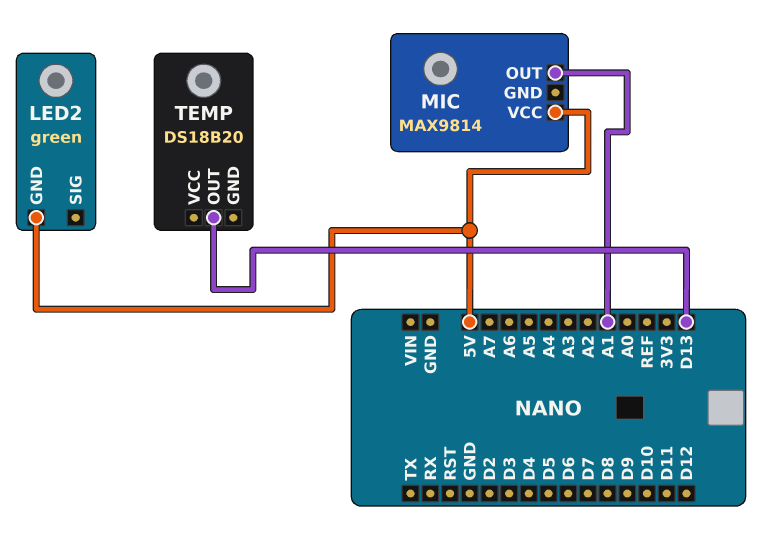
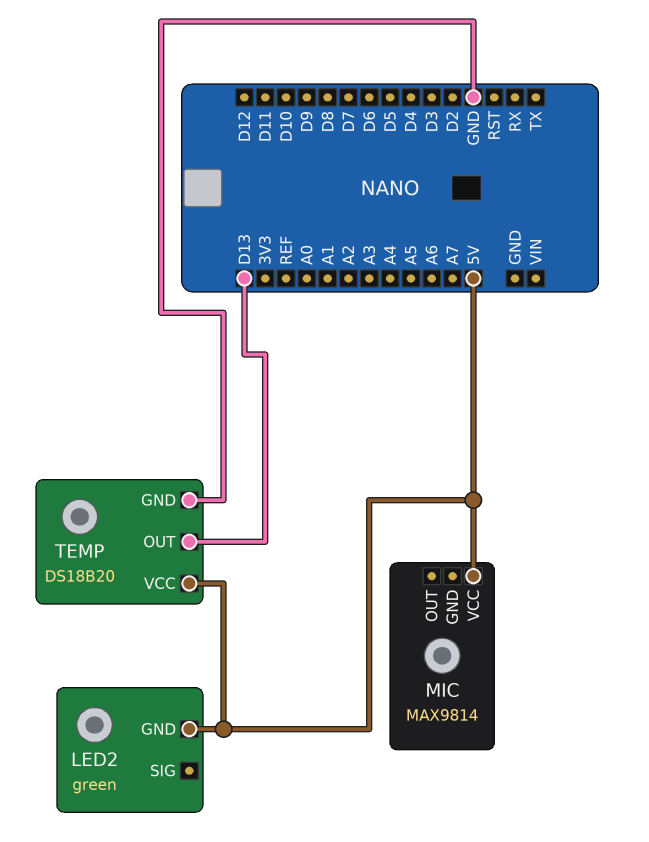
MIC pin OUT: A1 -> none
TEMP pin GND: none -> GND
TEMP pin VCC: none -> 5V

